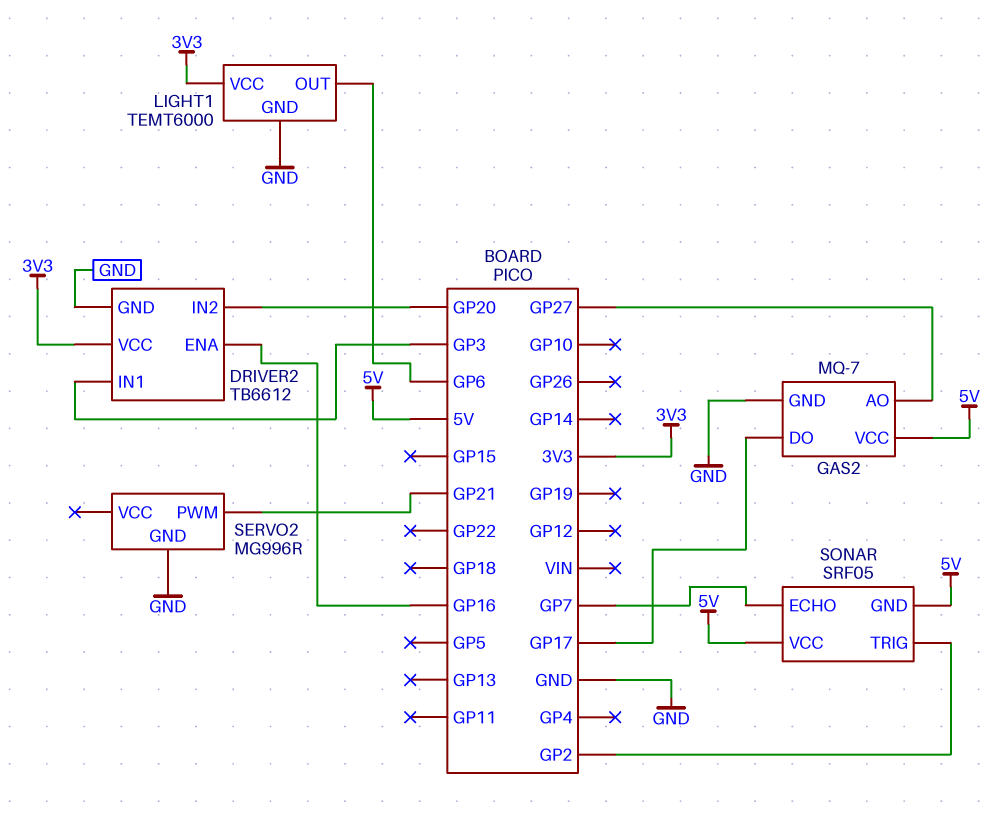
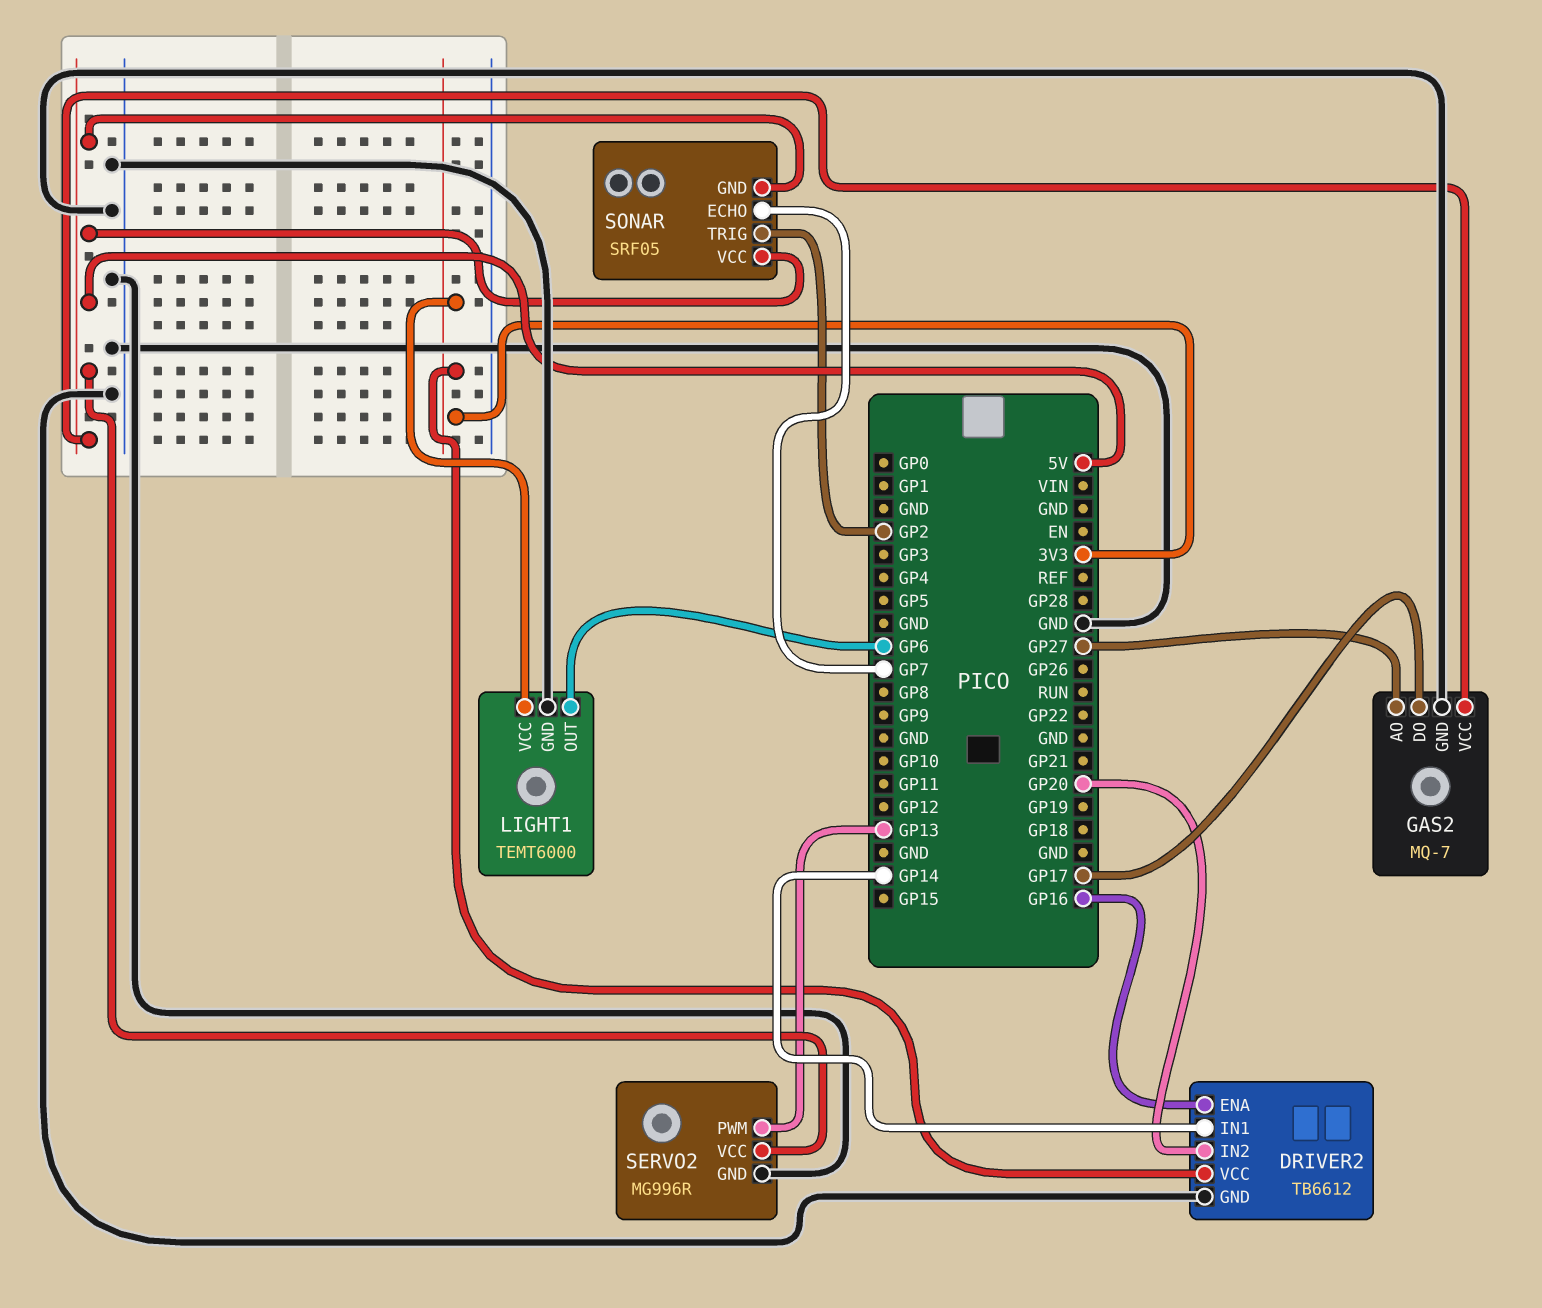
DRIVER2 pin IN1: GP3 -> GP14
SERVO2 pin PWM: GP21 -> GP13
SERVO2 pin VCC: none -> 5V

